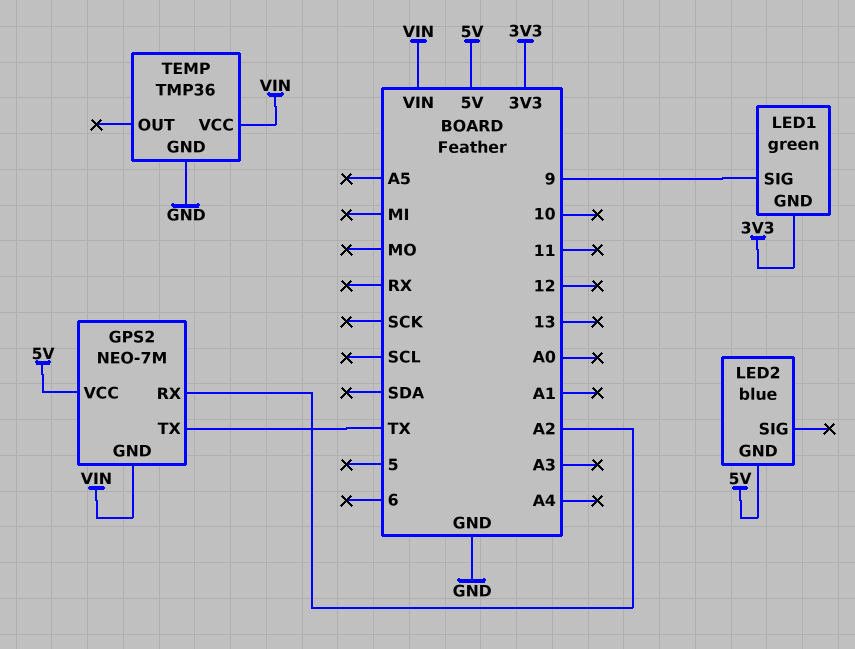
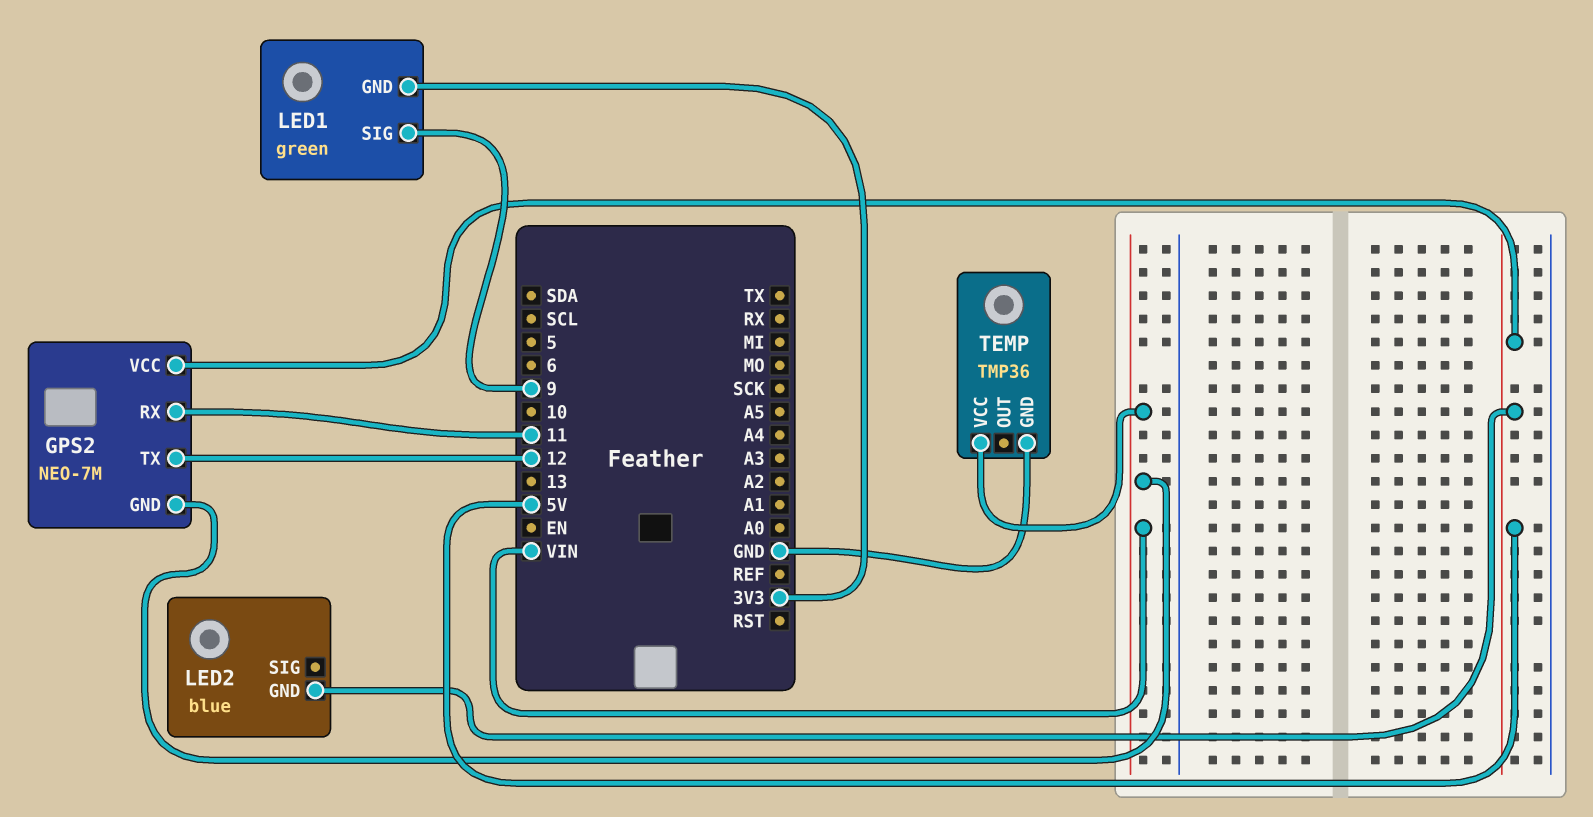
GPS2 pin RX: A2 -> 11
GPS2 pin TX: TX -> 12

